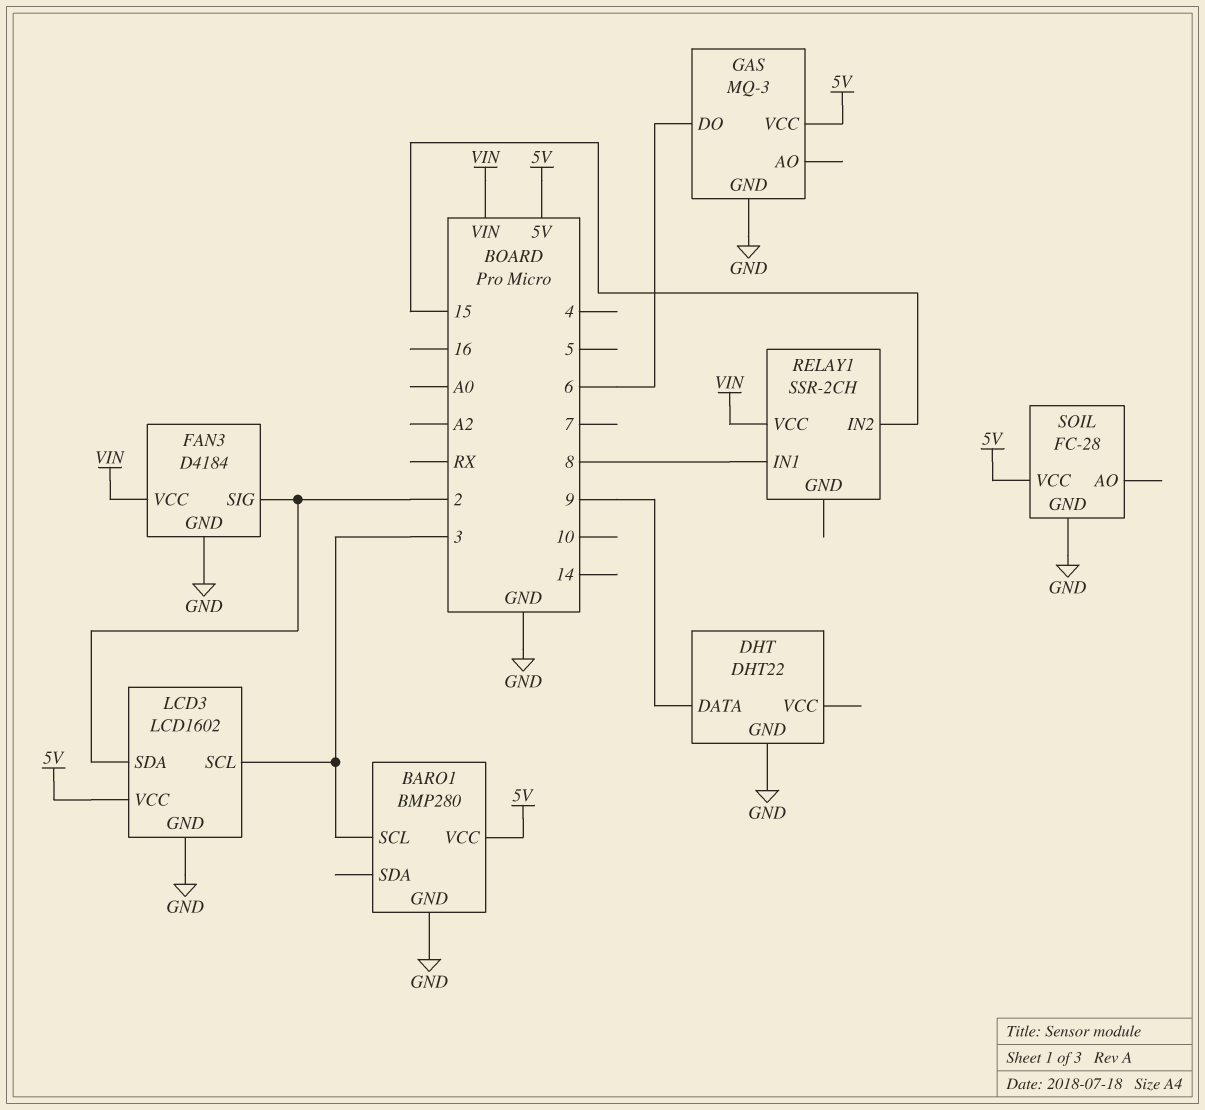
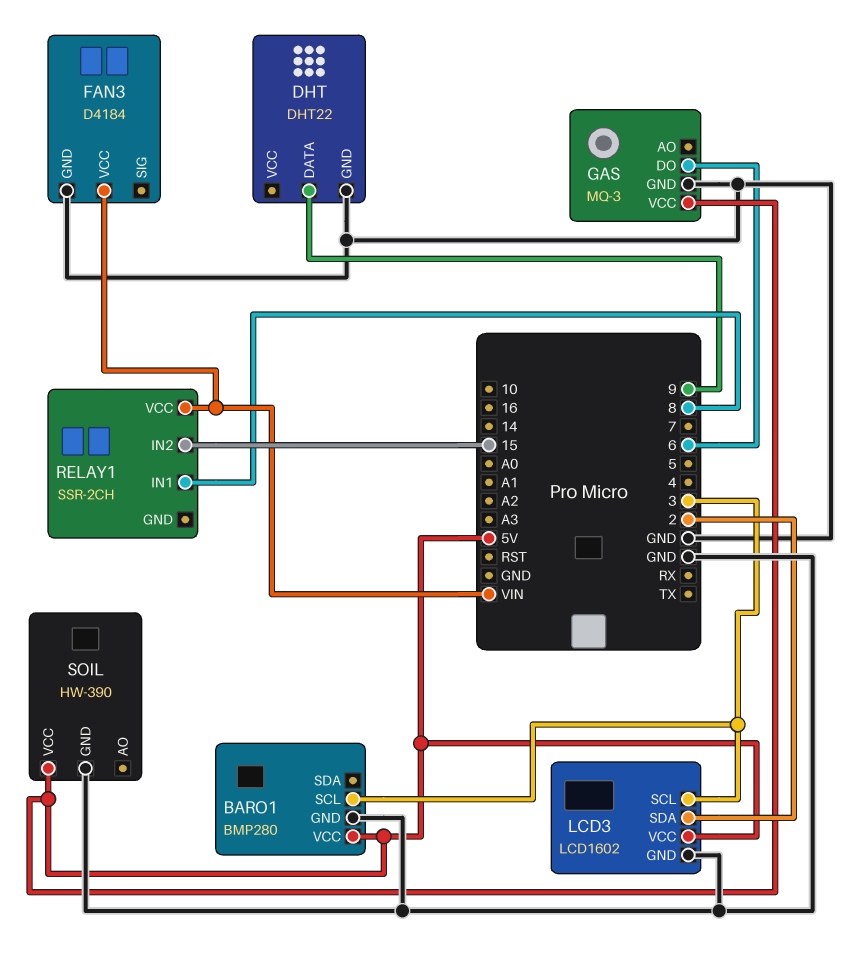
FAN3 pin SIG: 2 -> none
SOIL: FC-28 -> HW-390

